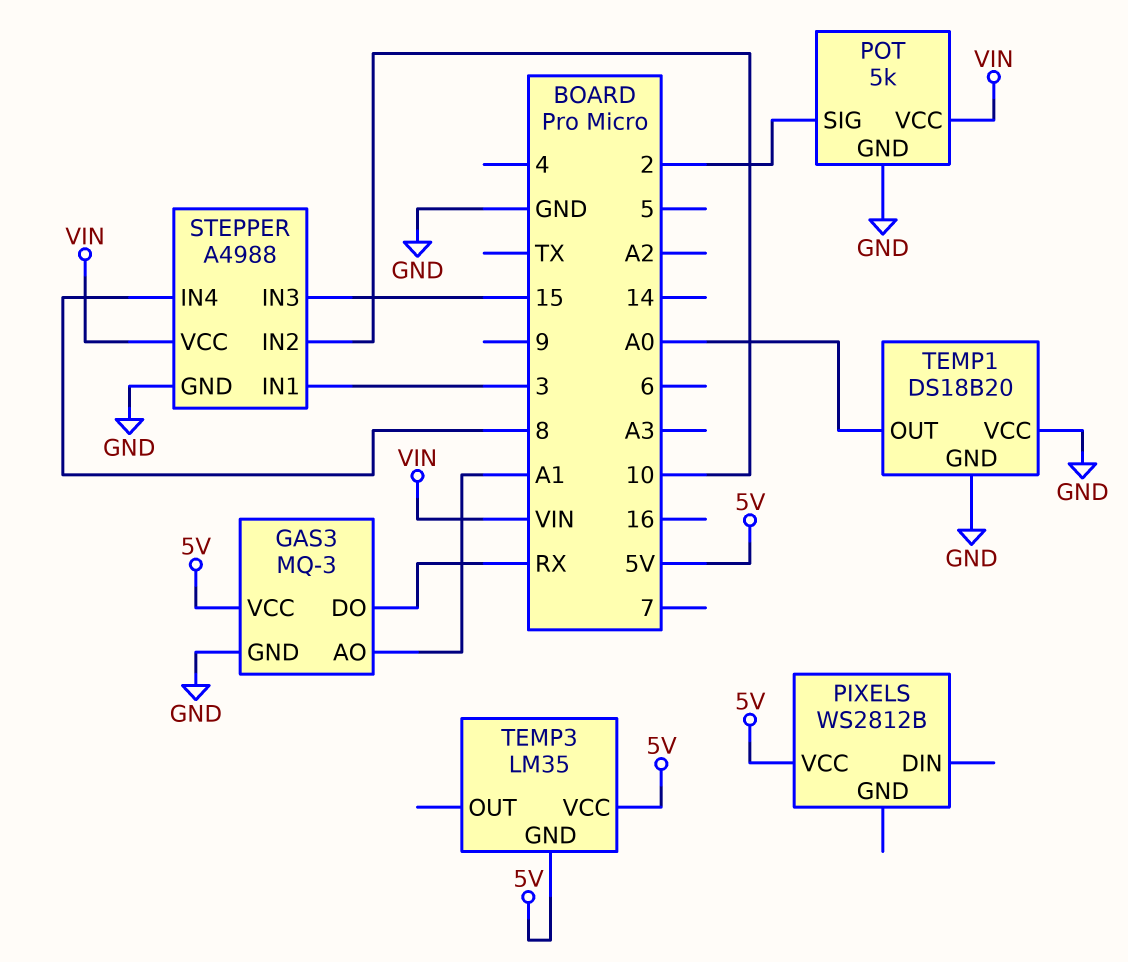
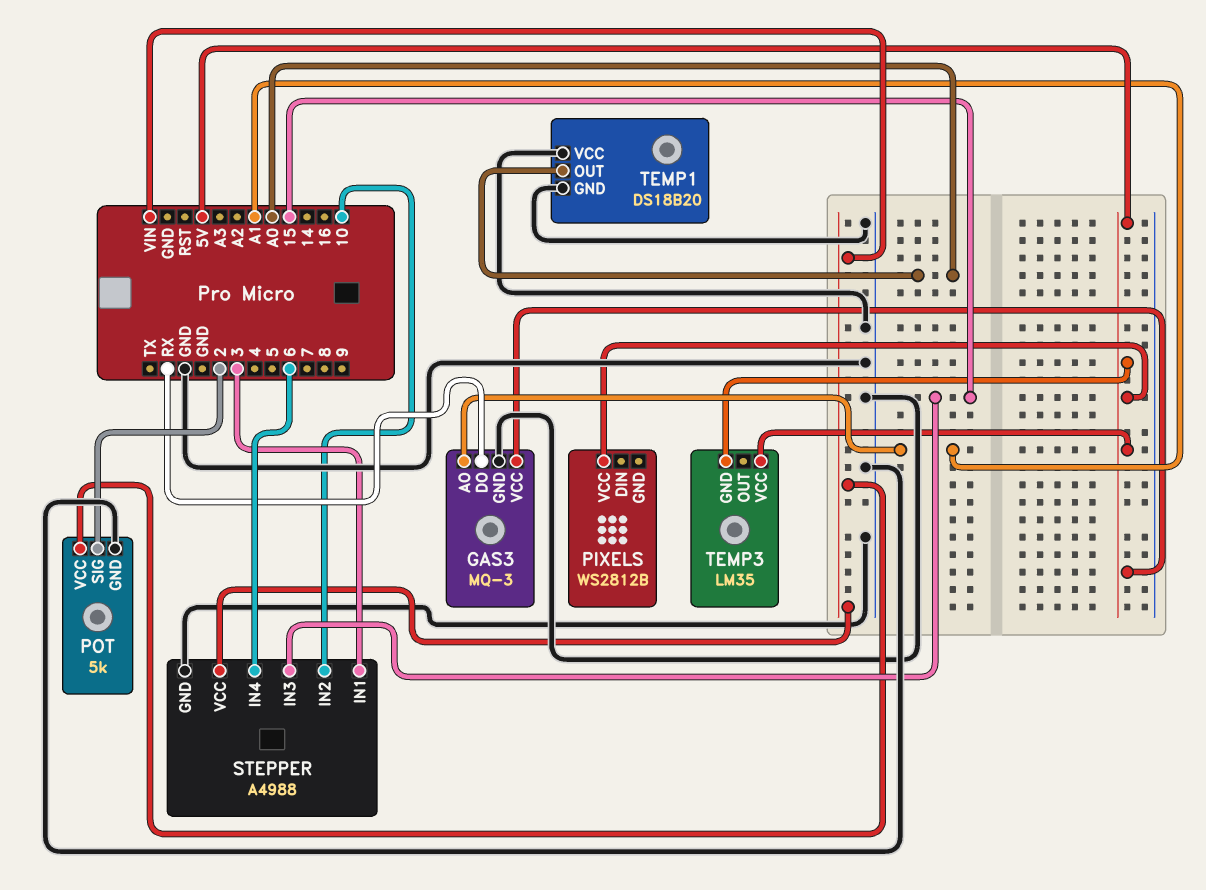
STEPPER pin IN4: 8 -> 6

